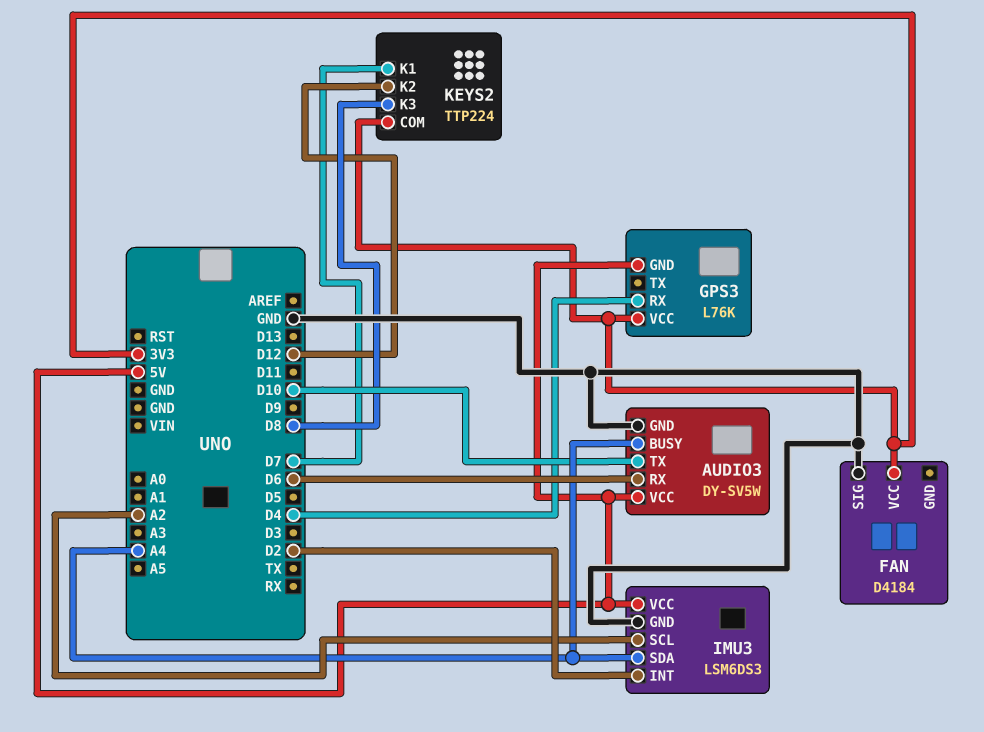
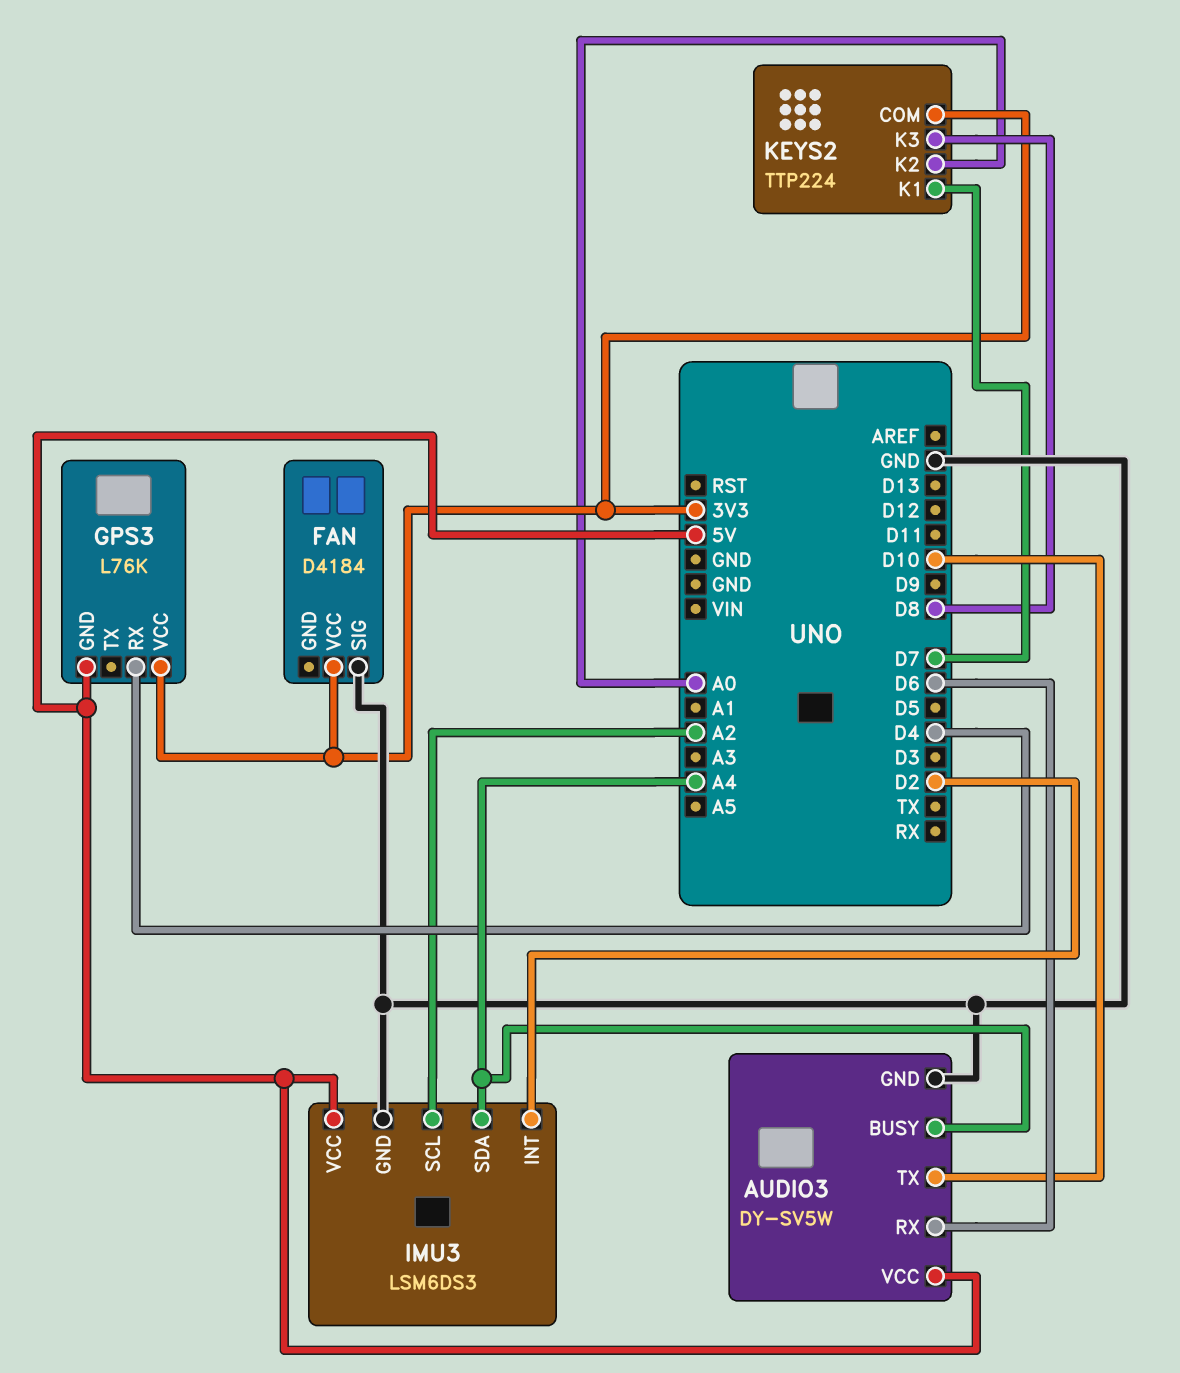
KEYS2 pin K2: D12 -> A0

